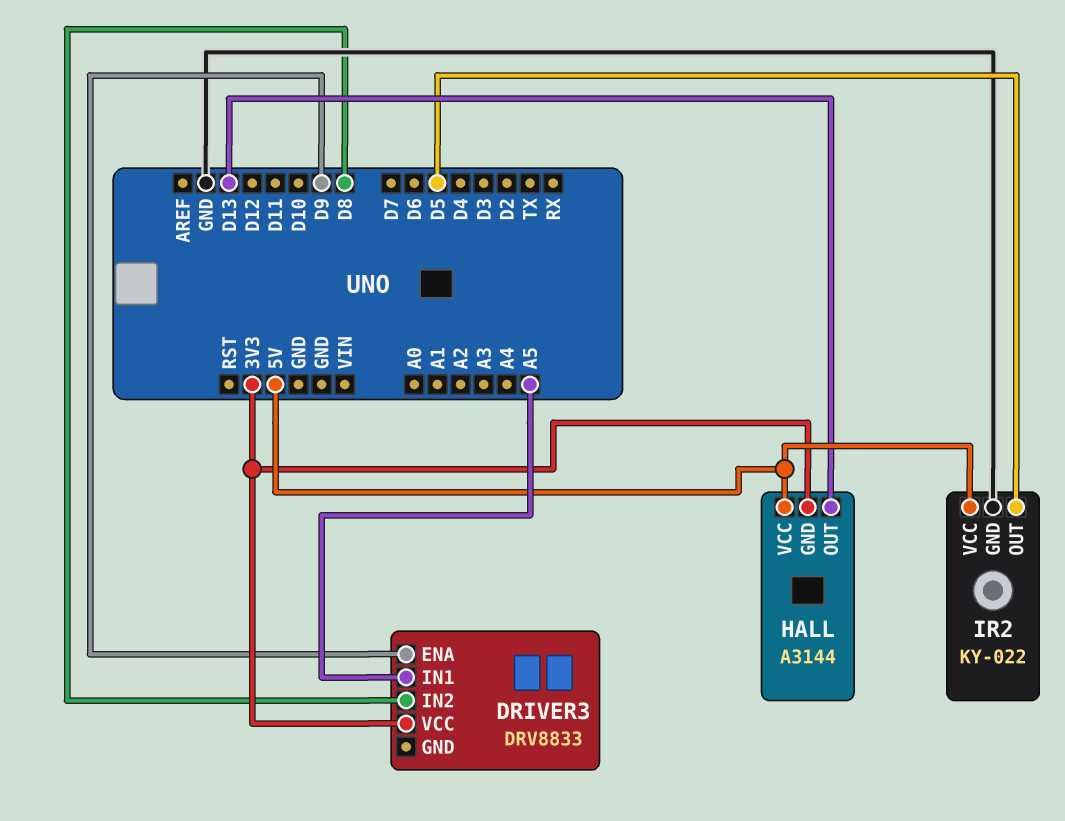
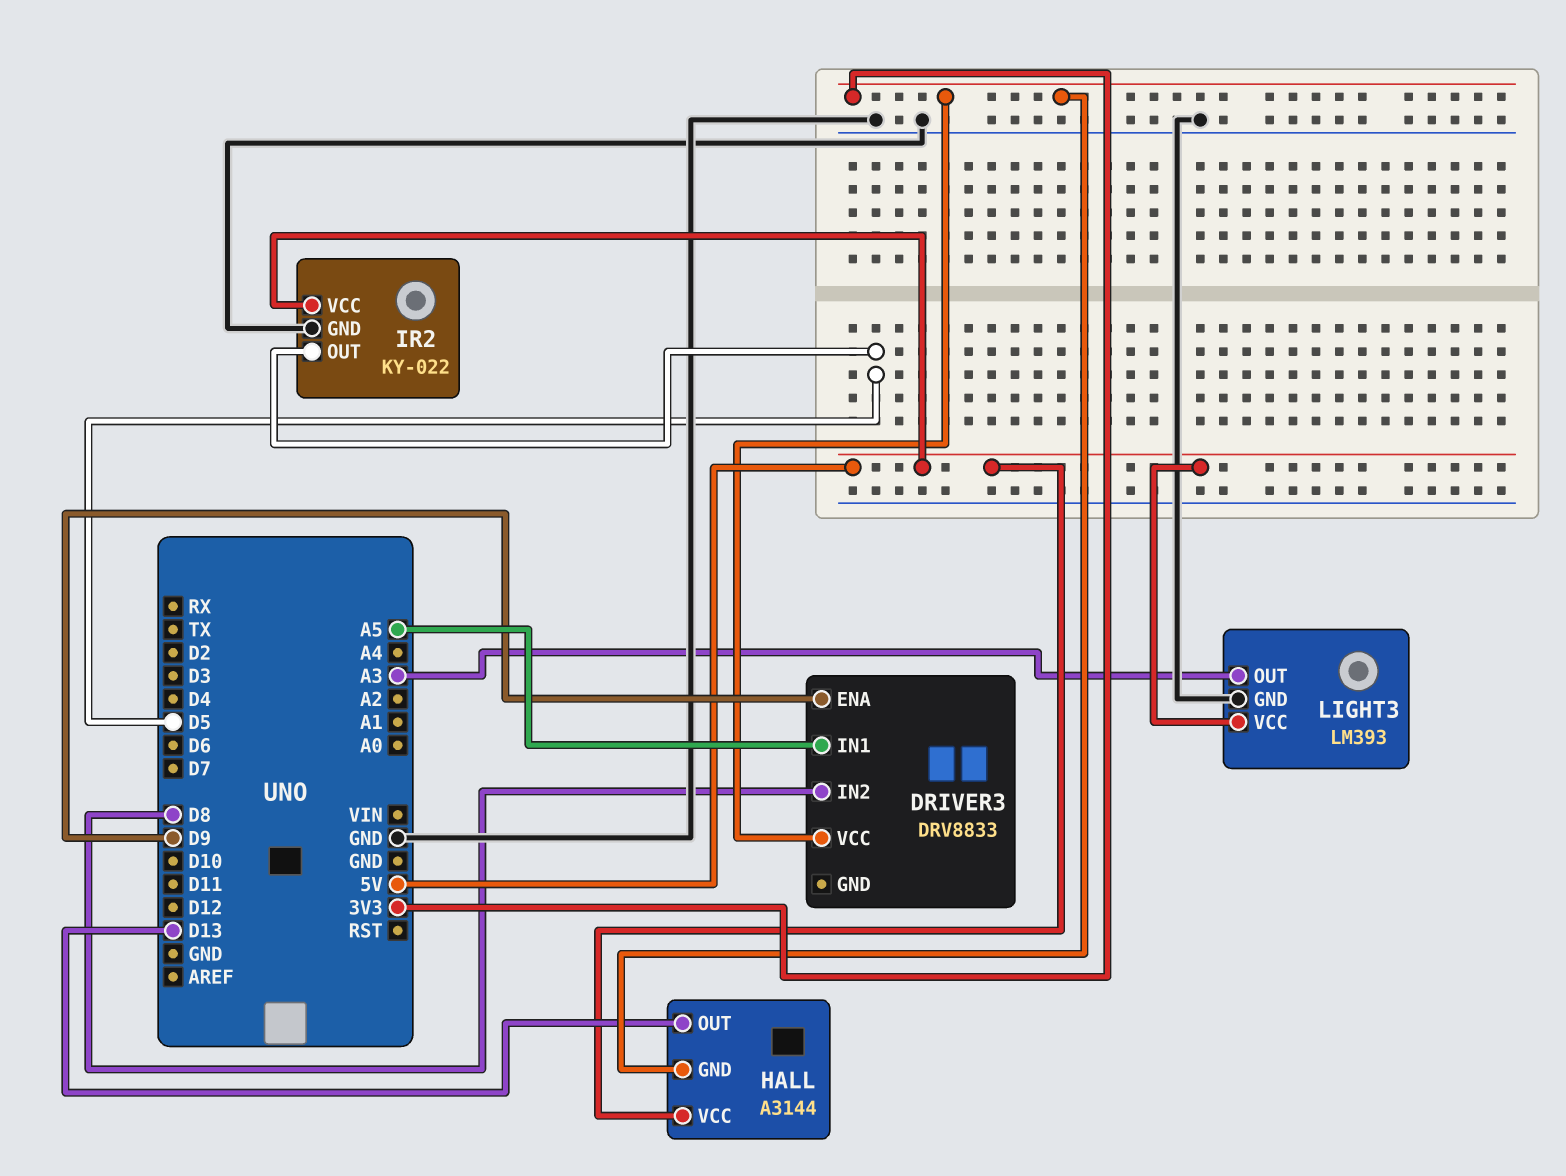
LIGHT3: none -> LM393
LIGHT3 pin GND: none -> GND
LIGHT3 pin OUT: none -> A3
LIGHT3 pin VCC: none -> 5V

